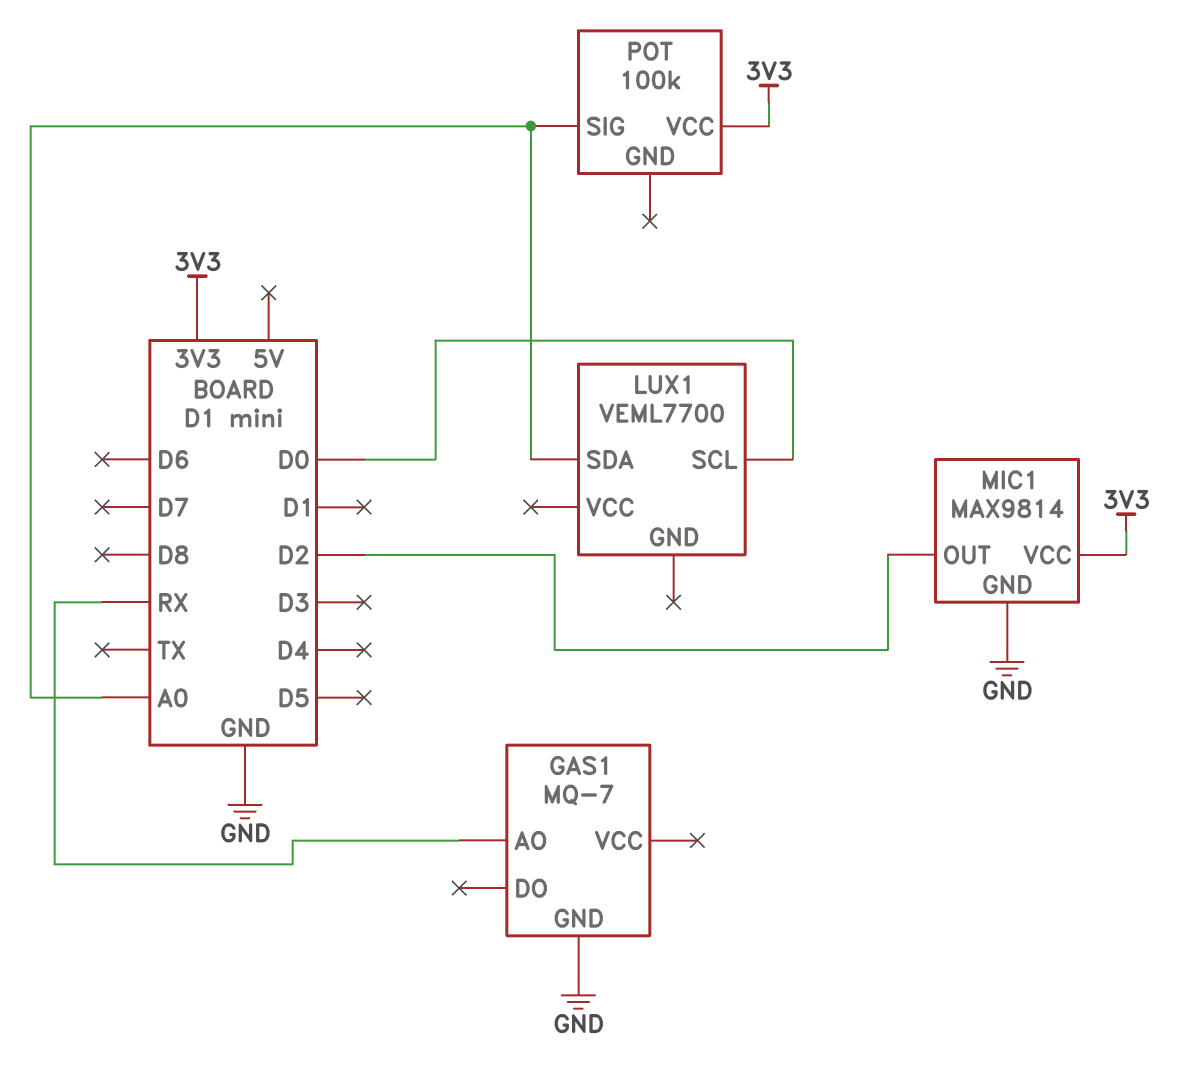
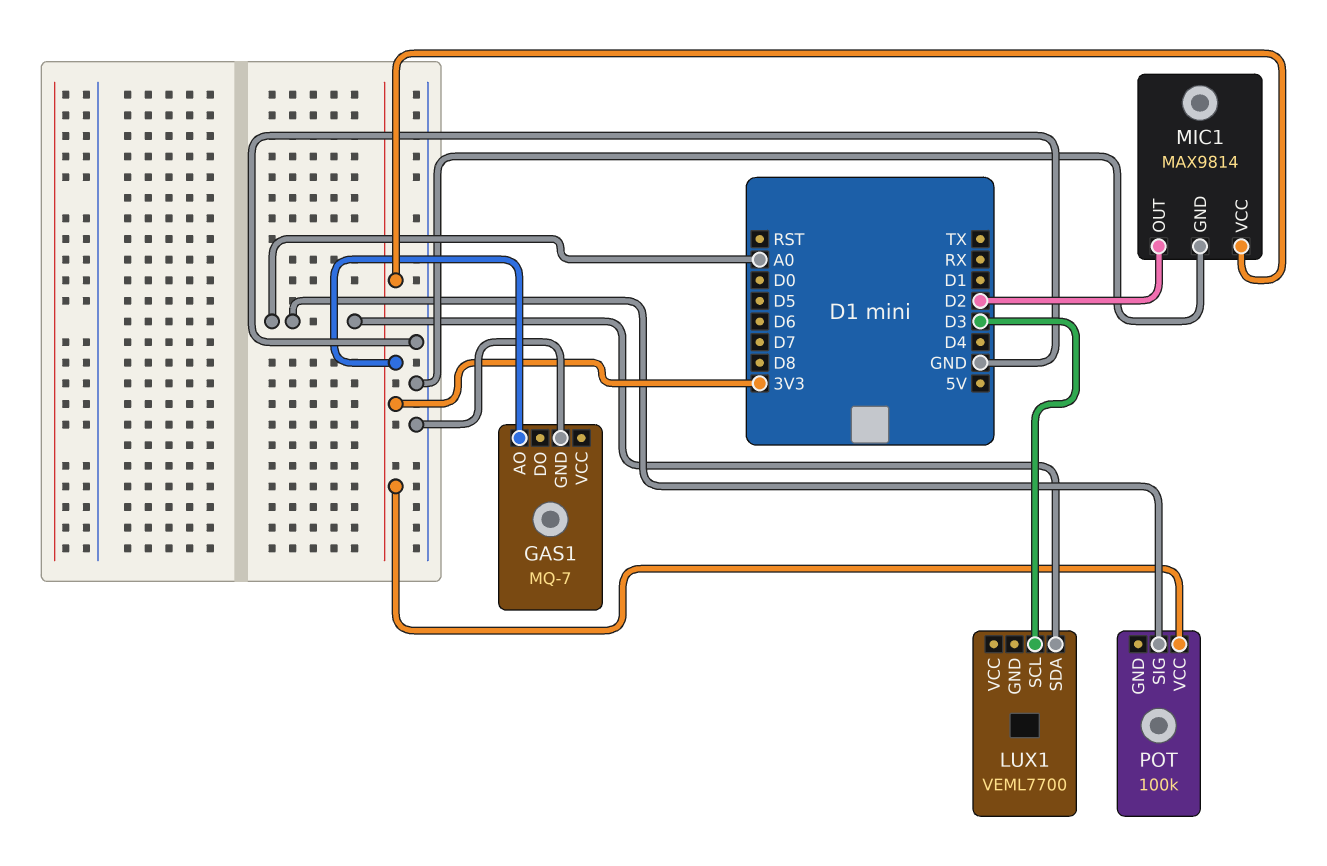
GAS1 pin AO: RX -> 3V3
LUX1 pin SCL: D0 -> D3

